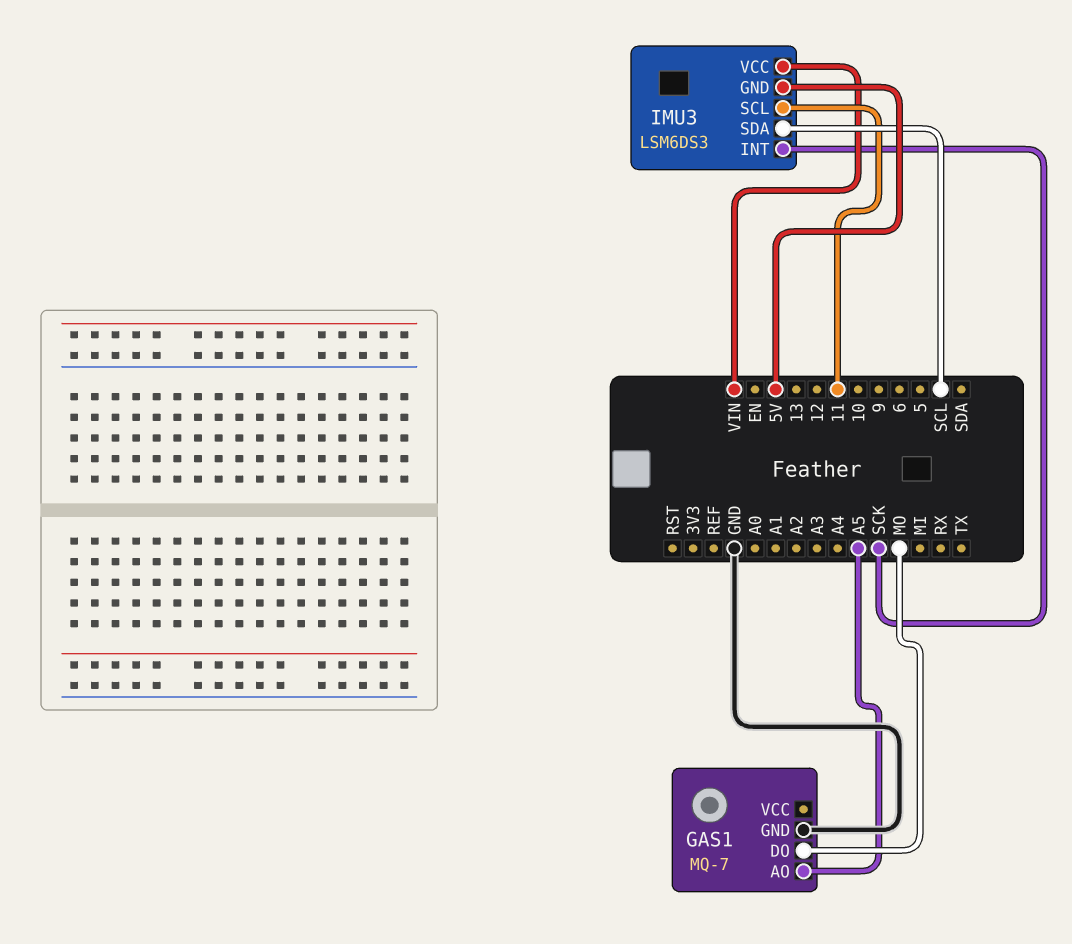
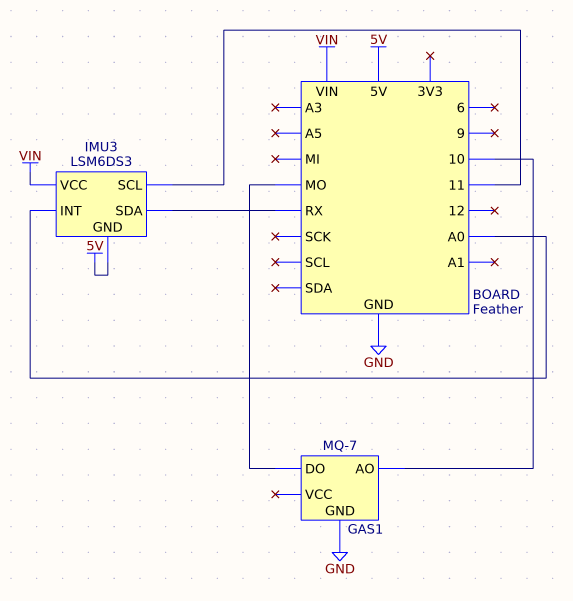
GAS1 pin AO: A5 -> 10
IMU3 pin INT: SCK -> A0
IMU3 pin SDA: SCL -> RX

